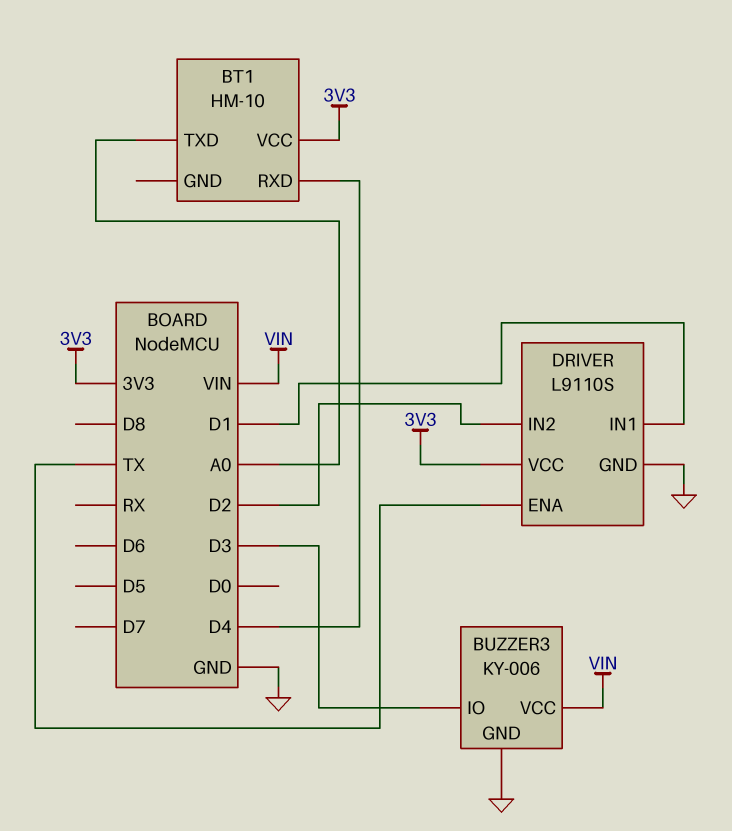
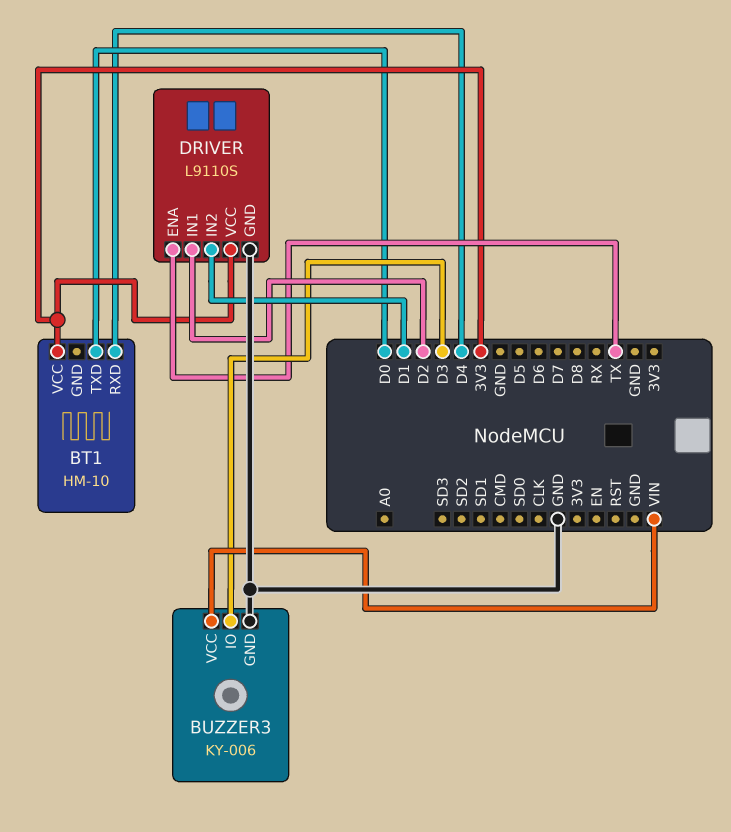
BT1 pin TXD: A0 -> D0
DRIVER pin IN1: D1 -> D2
DRIVER pin IN2: D2 -> D1

